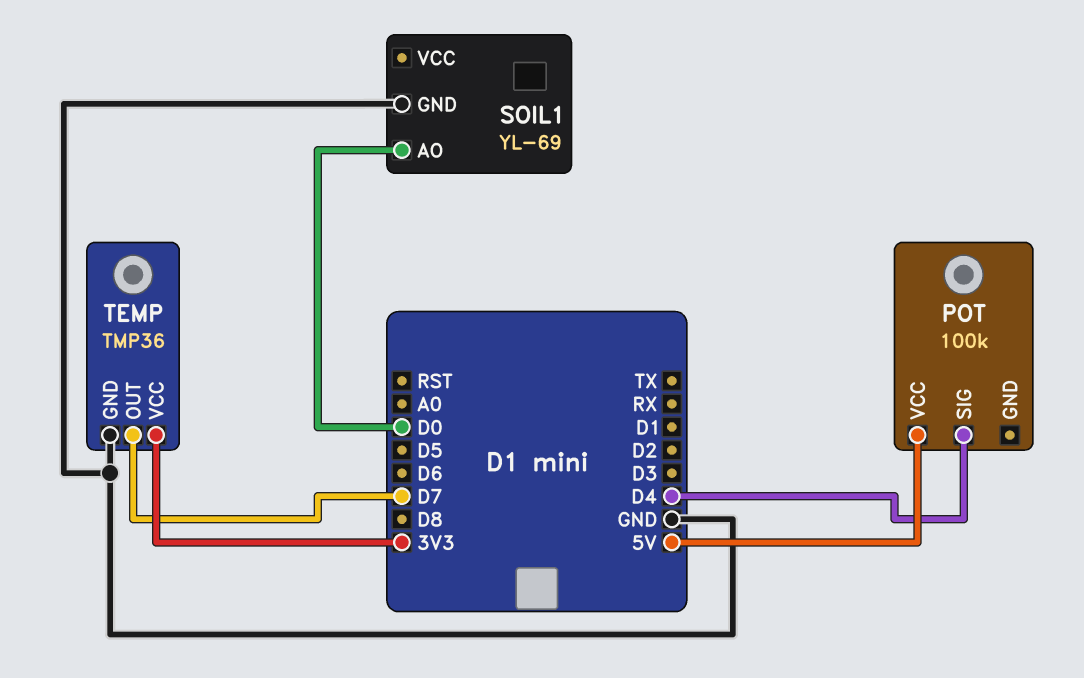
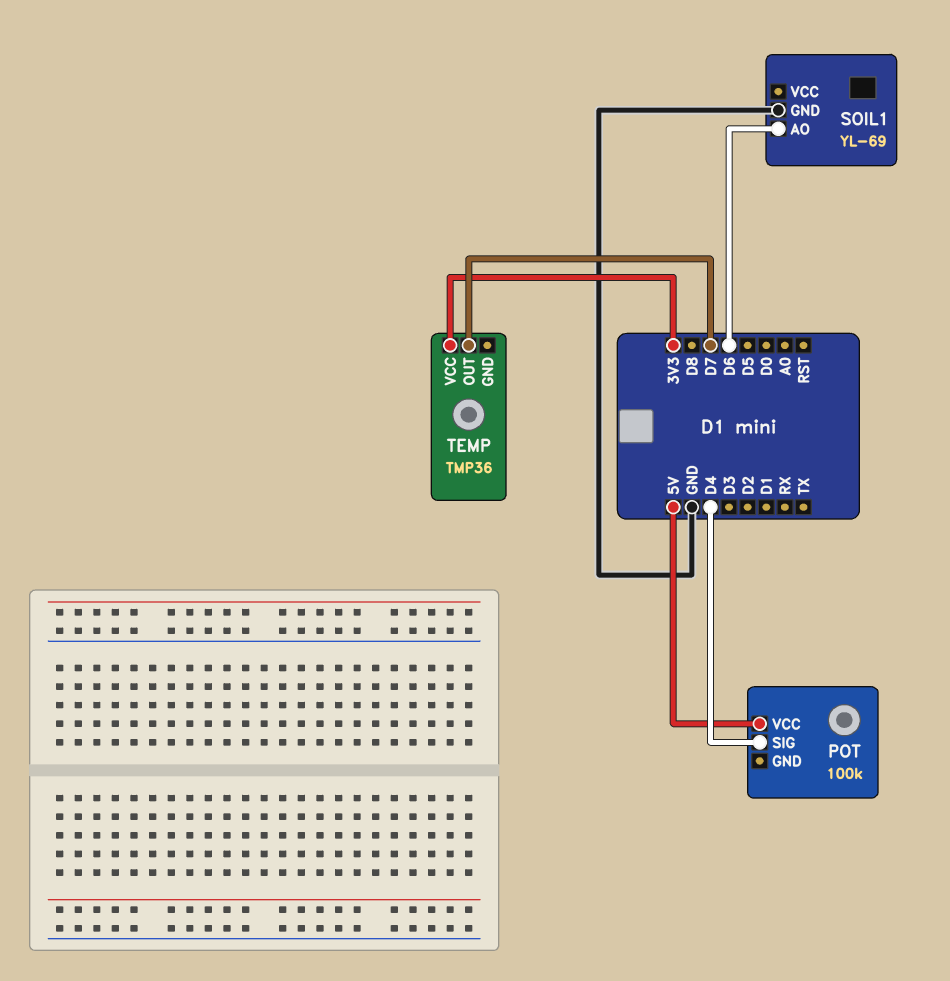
SOIL1 pin AO: D0 -> D6
TEMP pin GND: GND -> none

